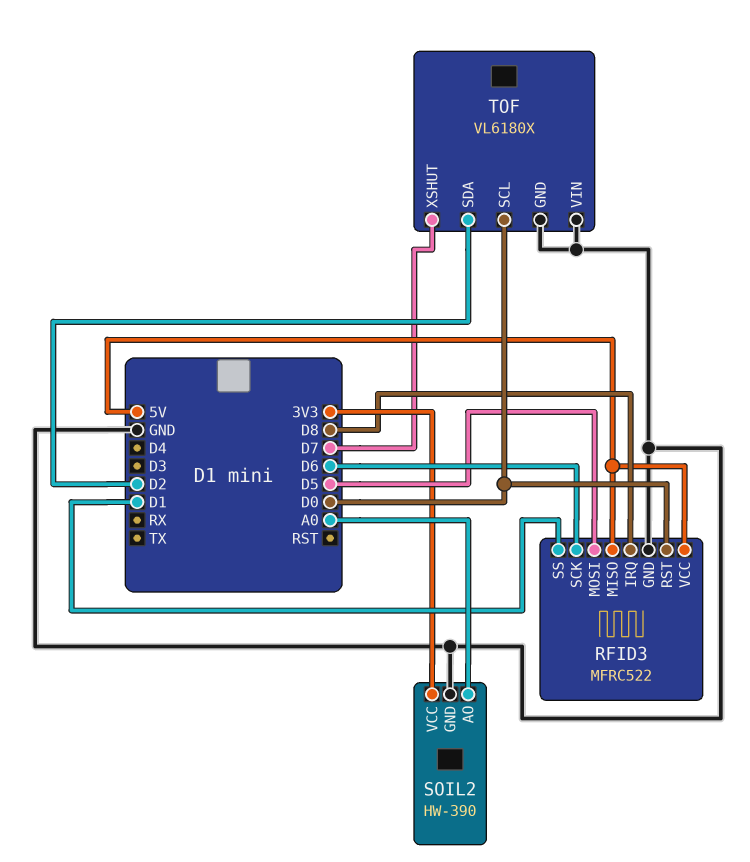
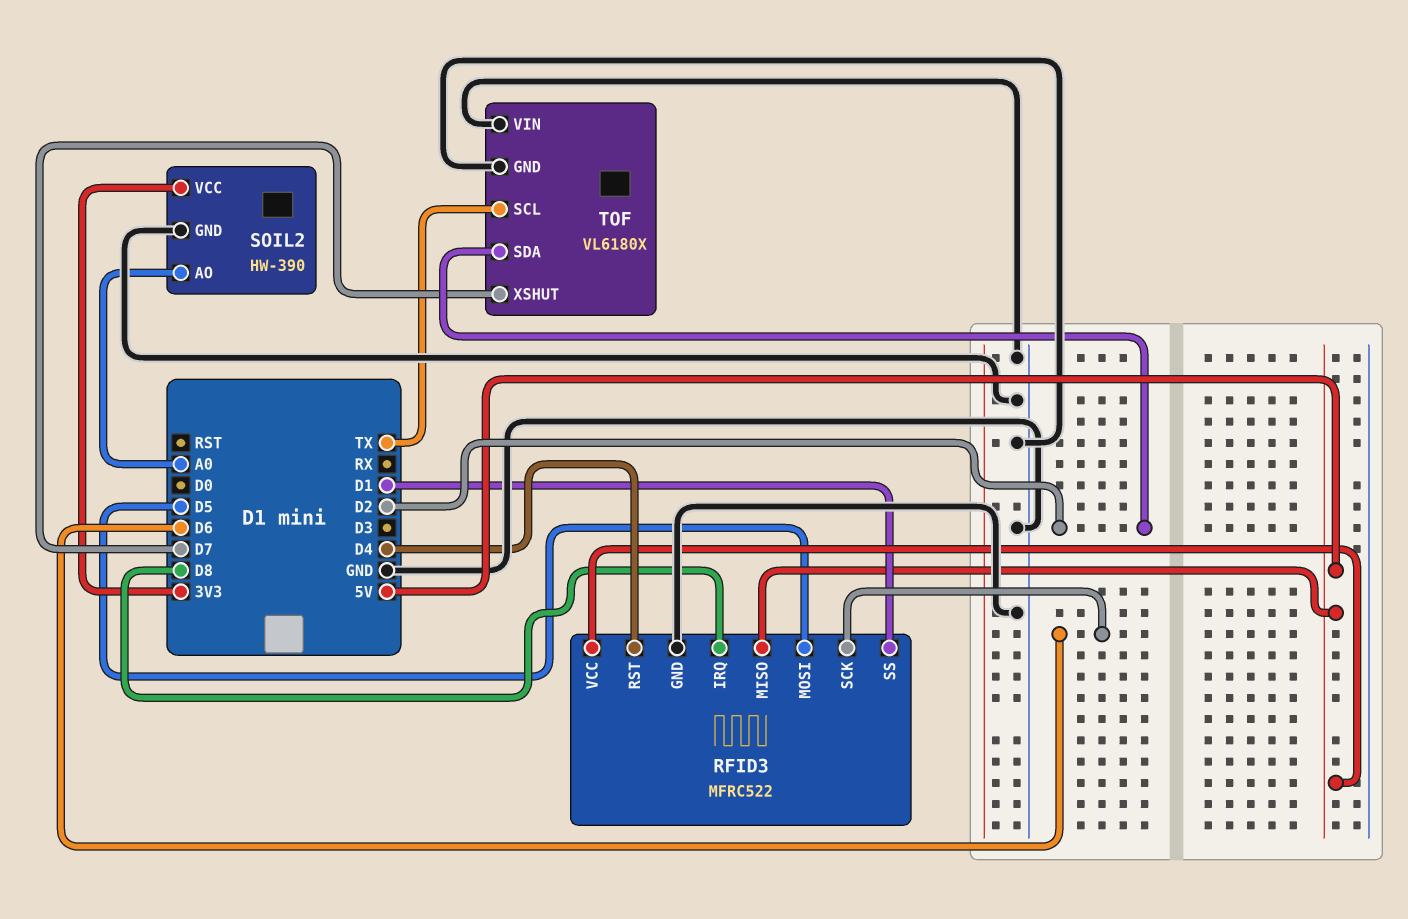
RFID3 pin RST: D0 -> D4
TOF pin SCL: D0 -> TX

